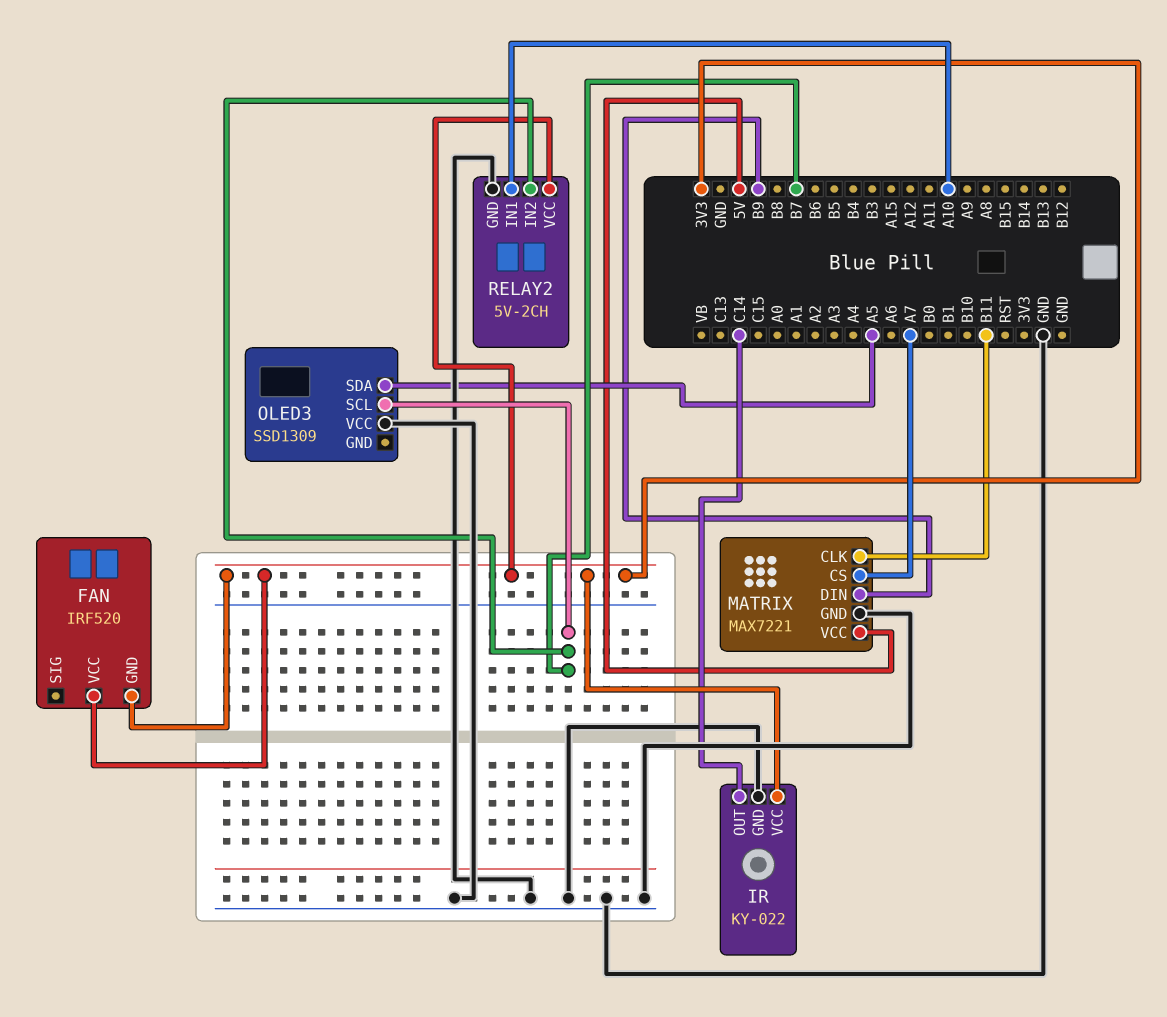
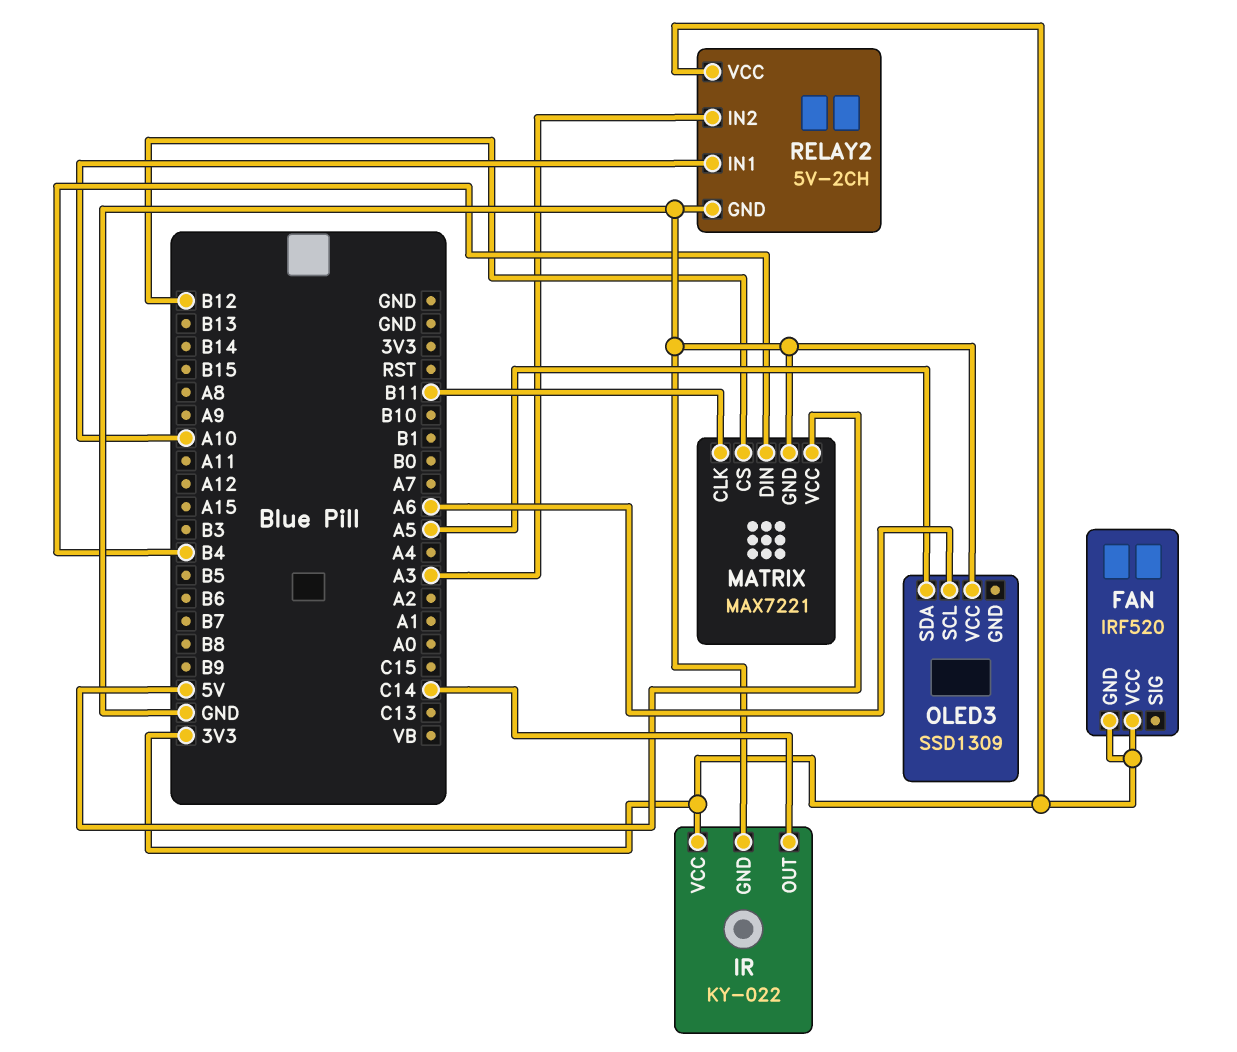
MATRIX pin CS: A7 -> B12
MATRIX pin DIN: B9 -> B4
OLED3 pin SCL: B7 -> A6
RELAY2 pin IN2: B7 -> A3

